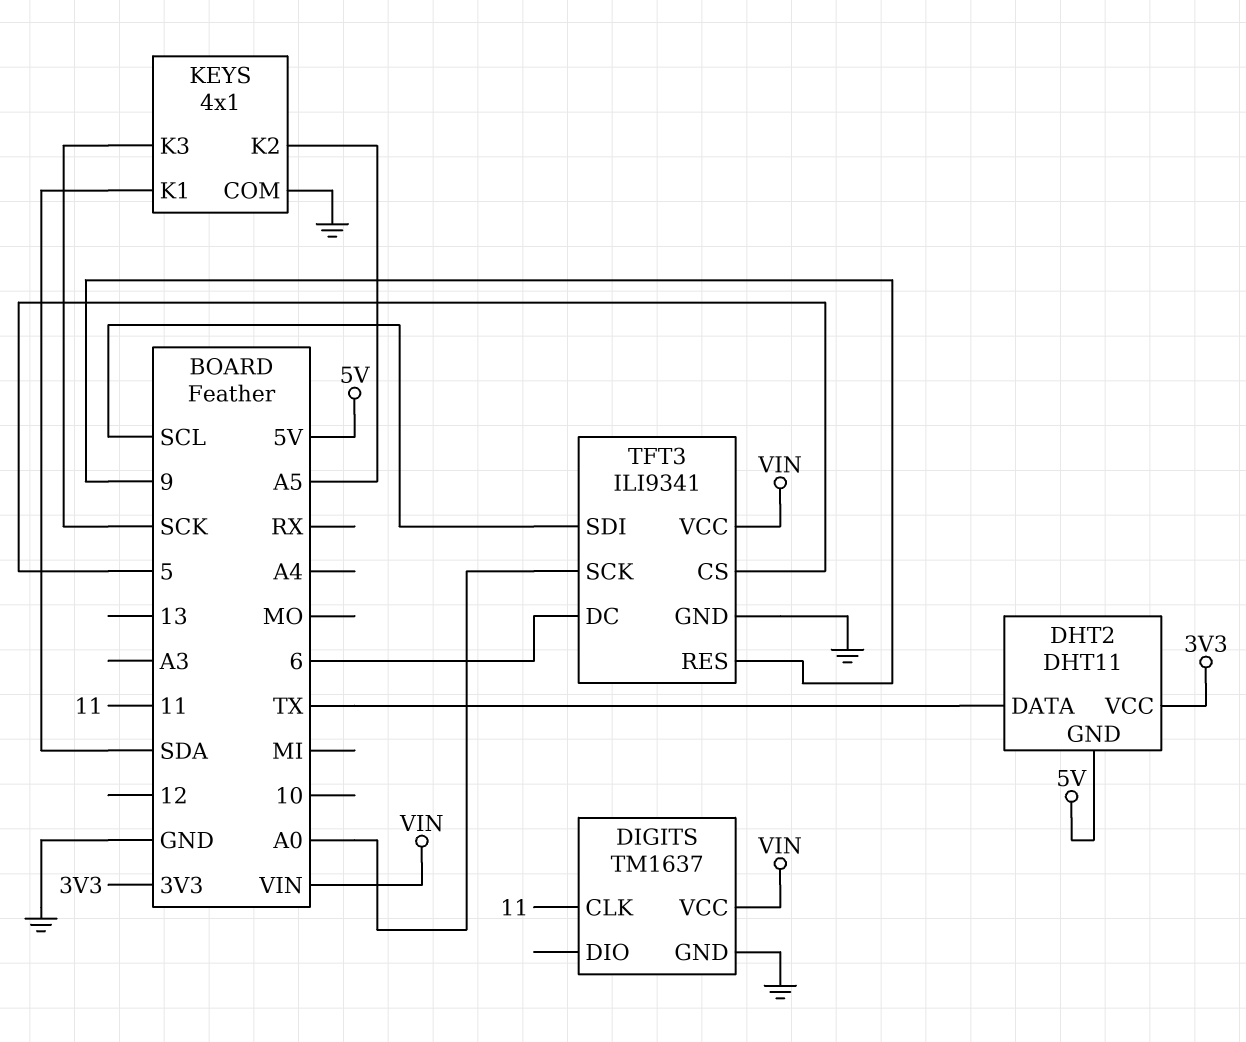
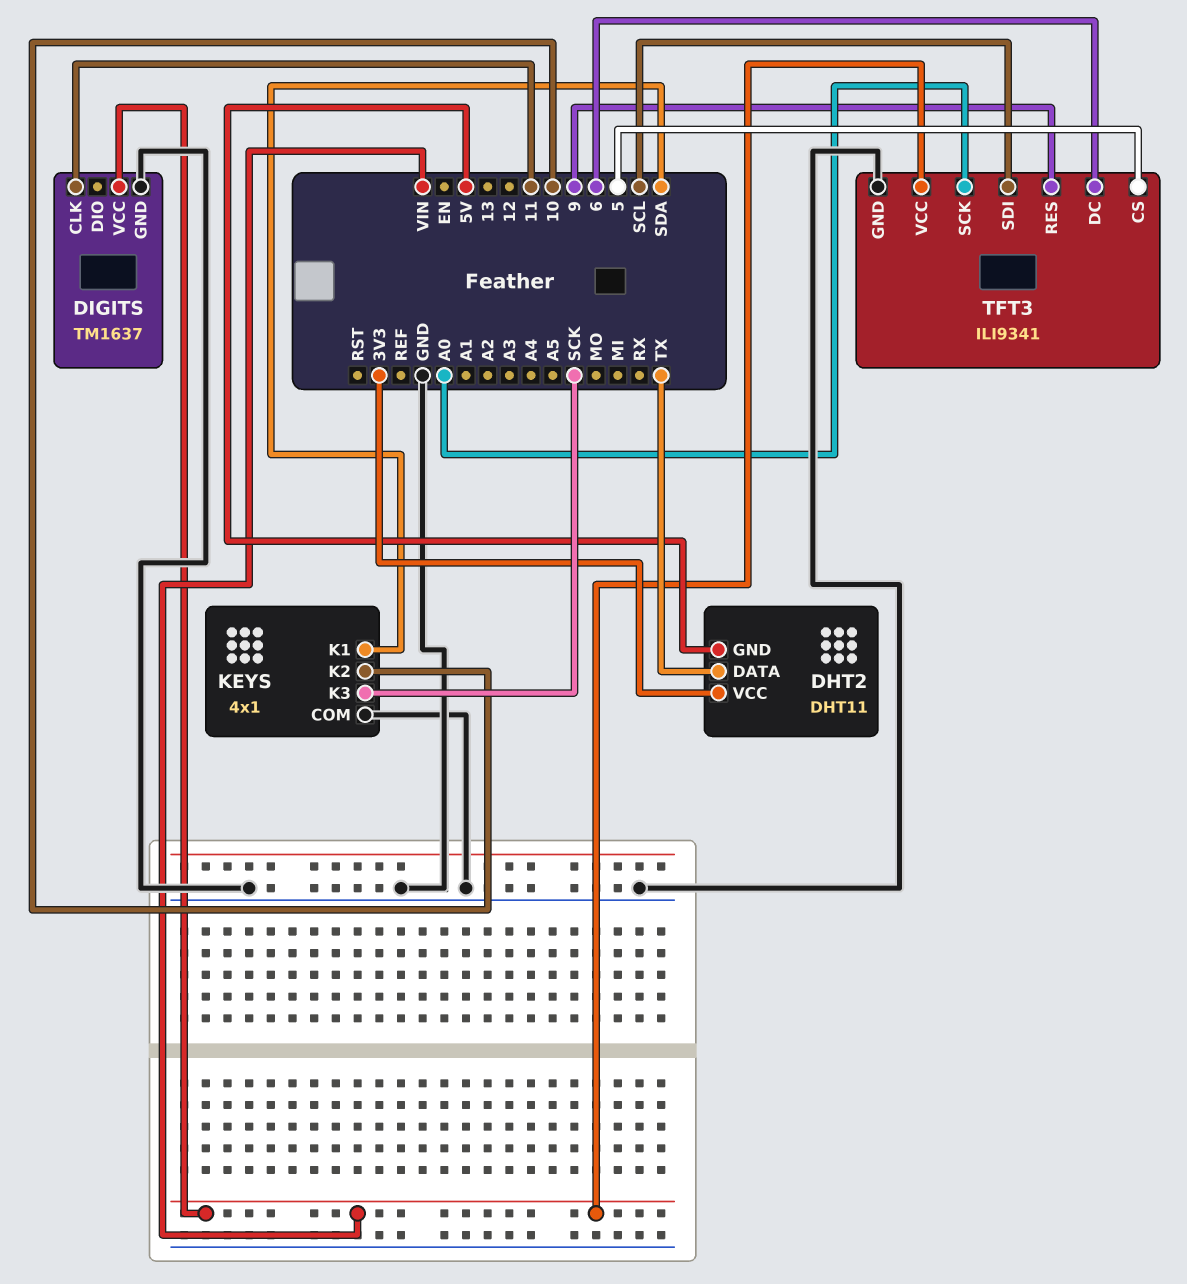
KEYS pin K2: A5 -> 10

